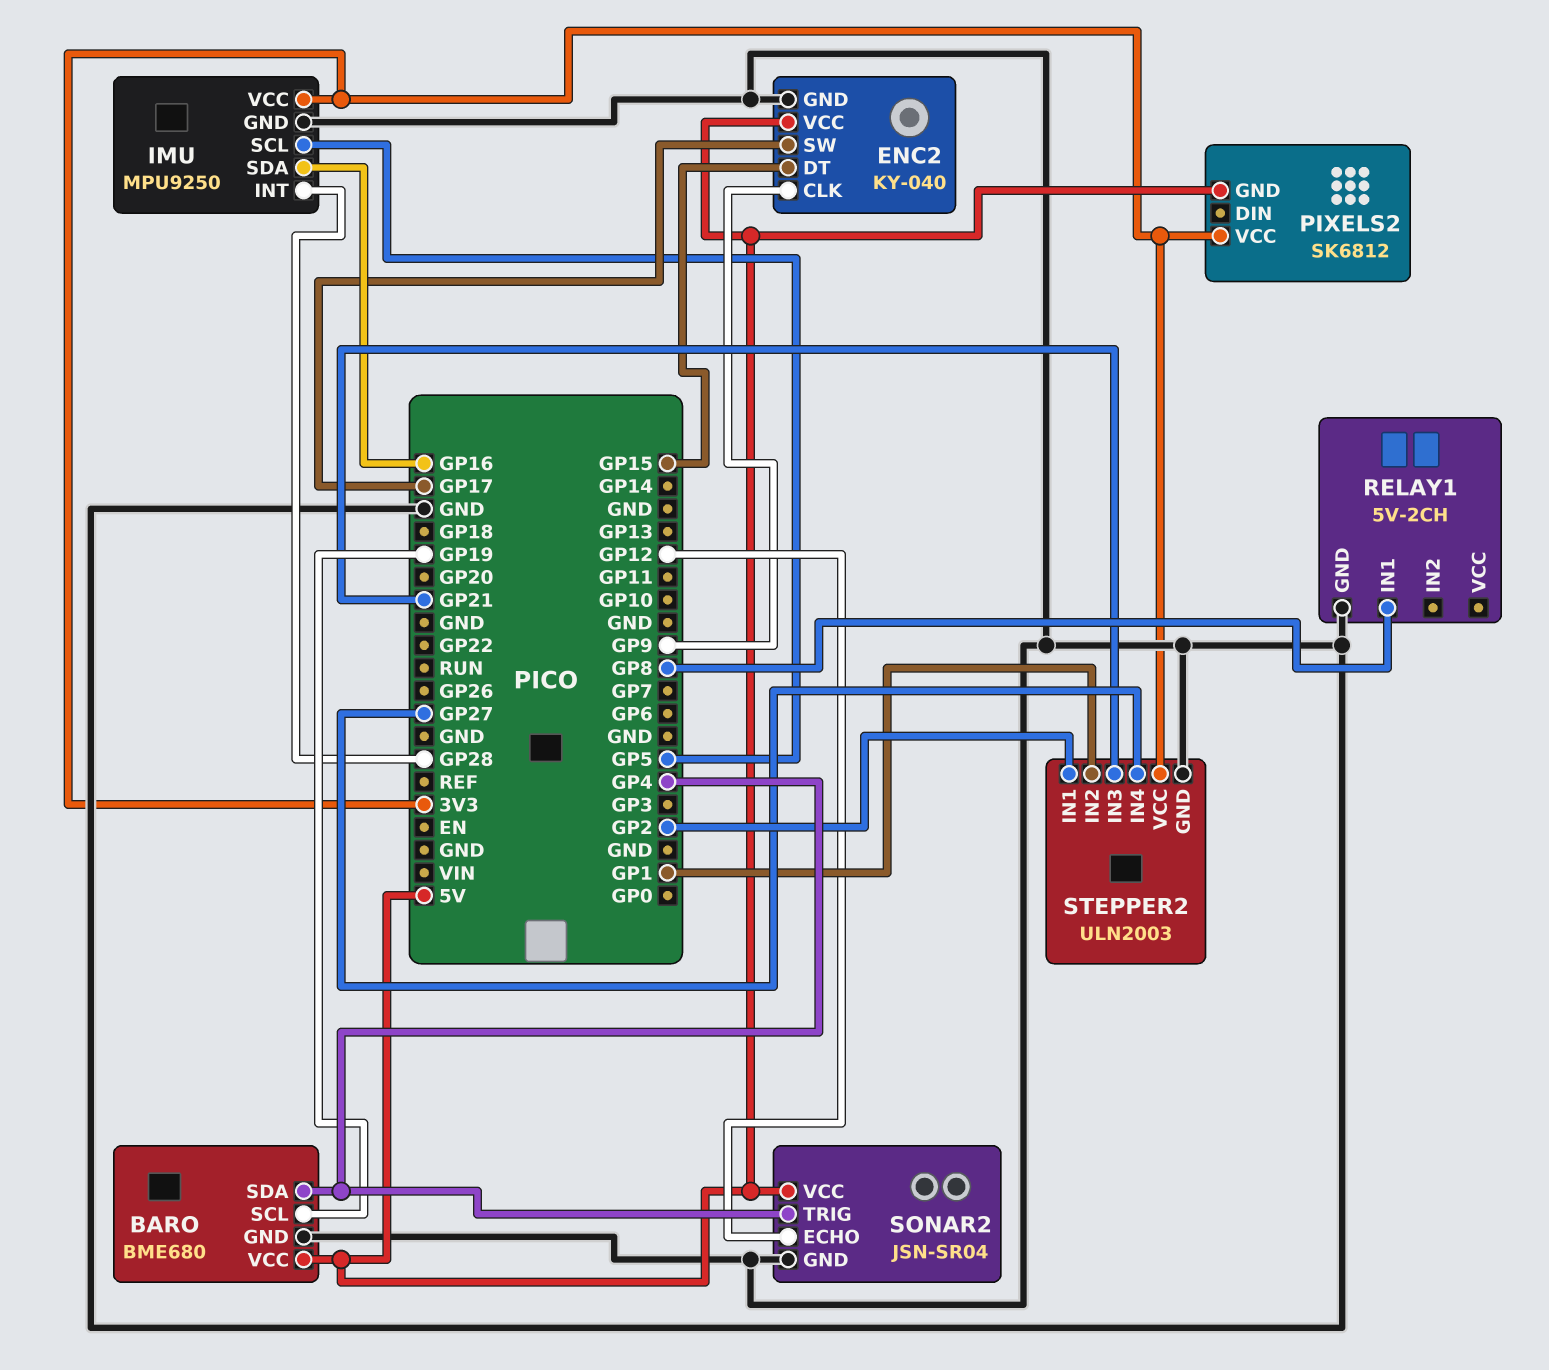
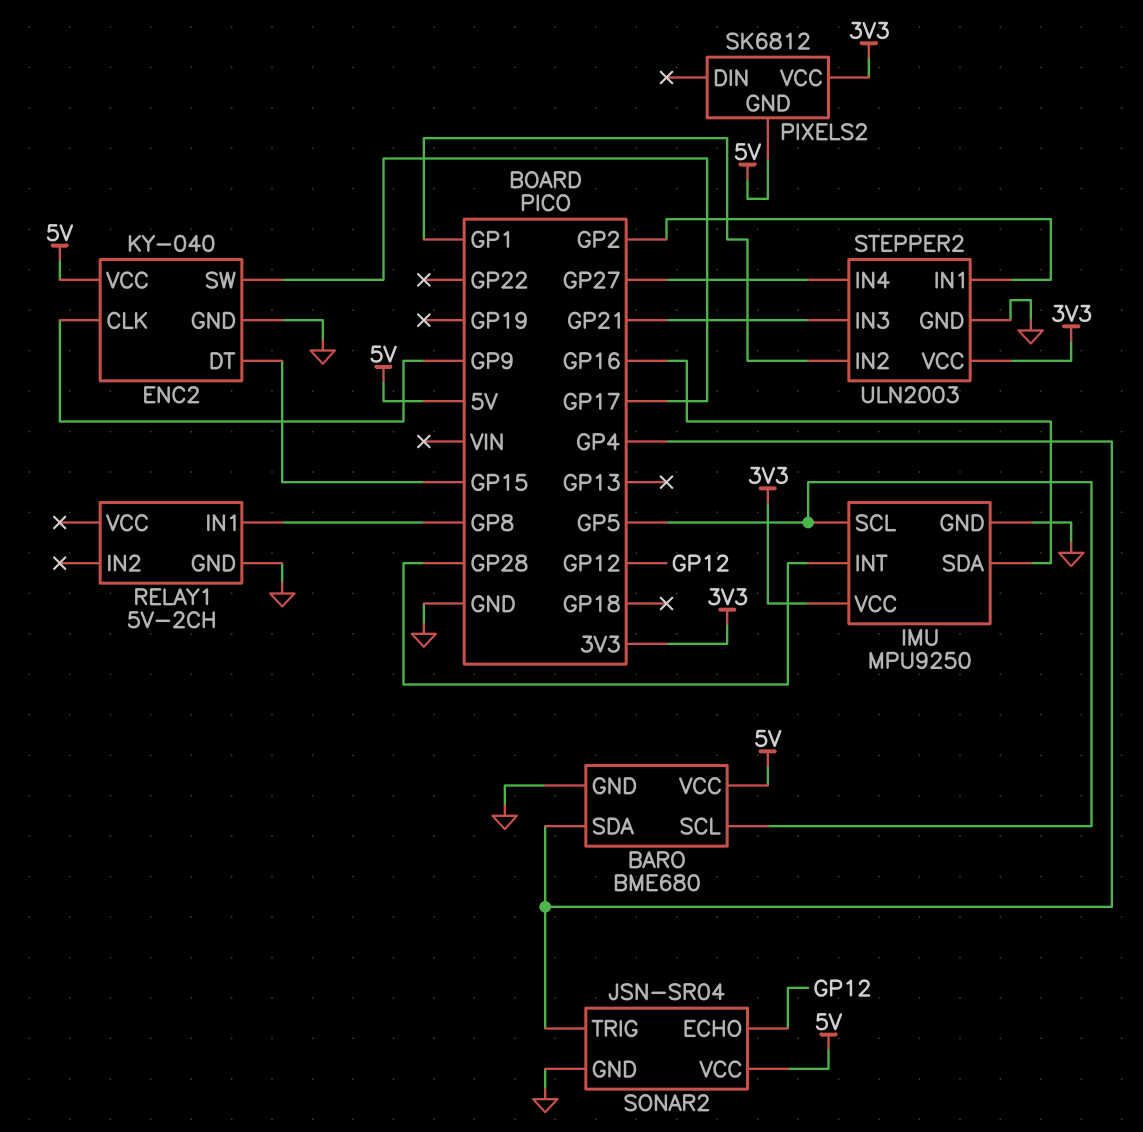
BARO pin SCL: GP19 -> GP5

